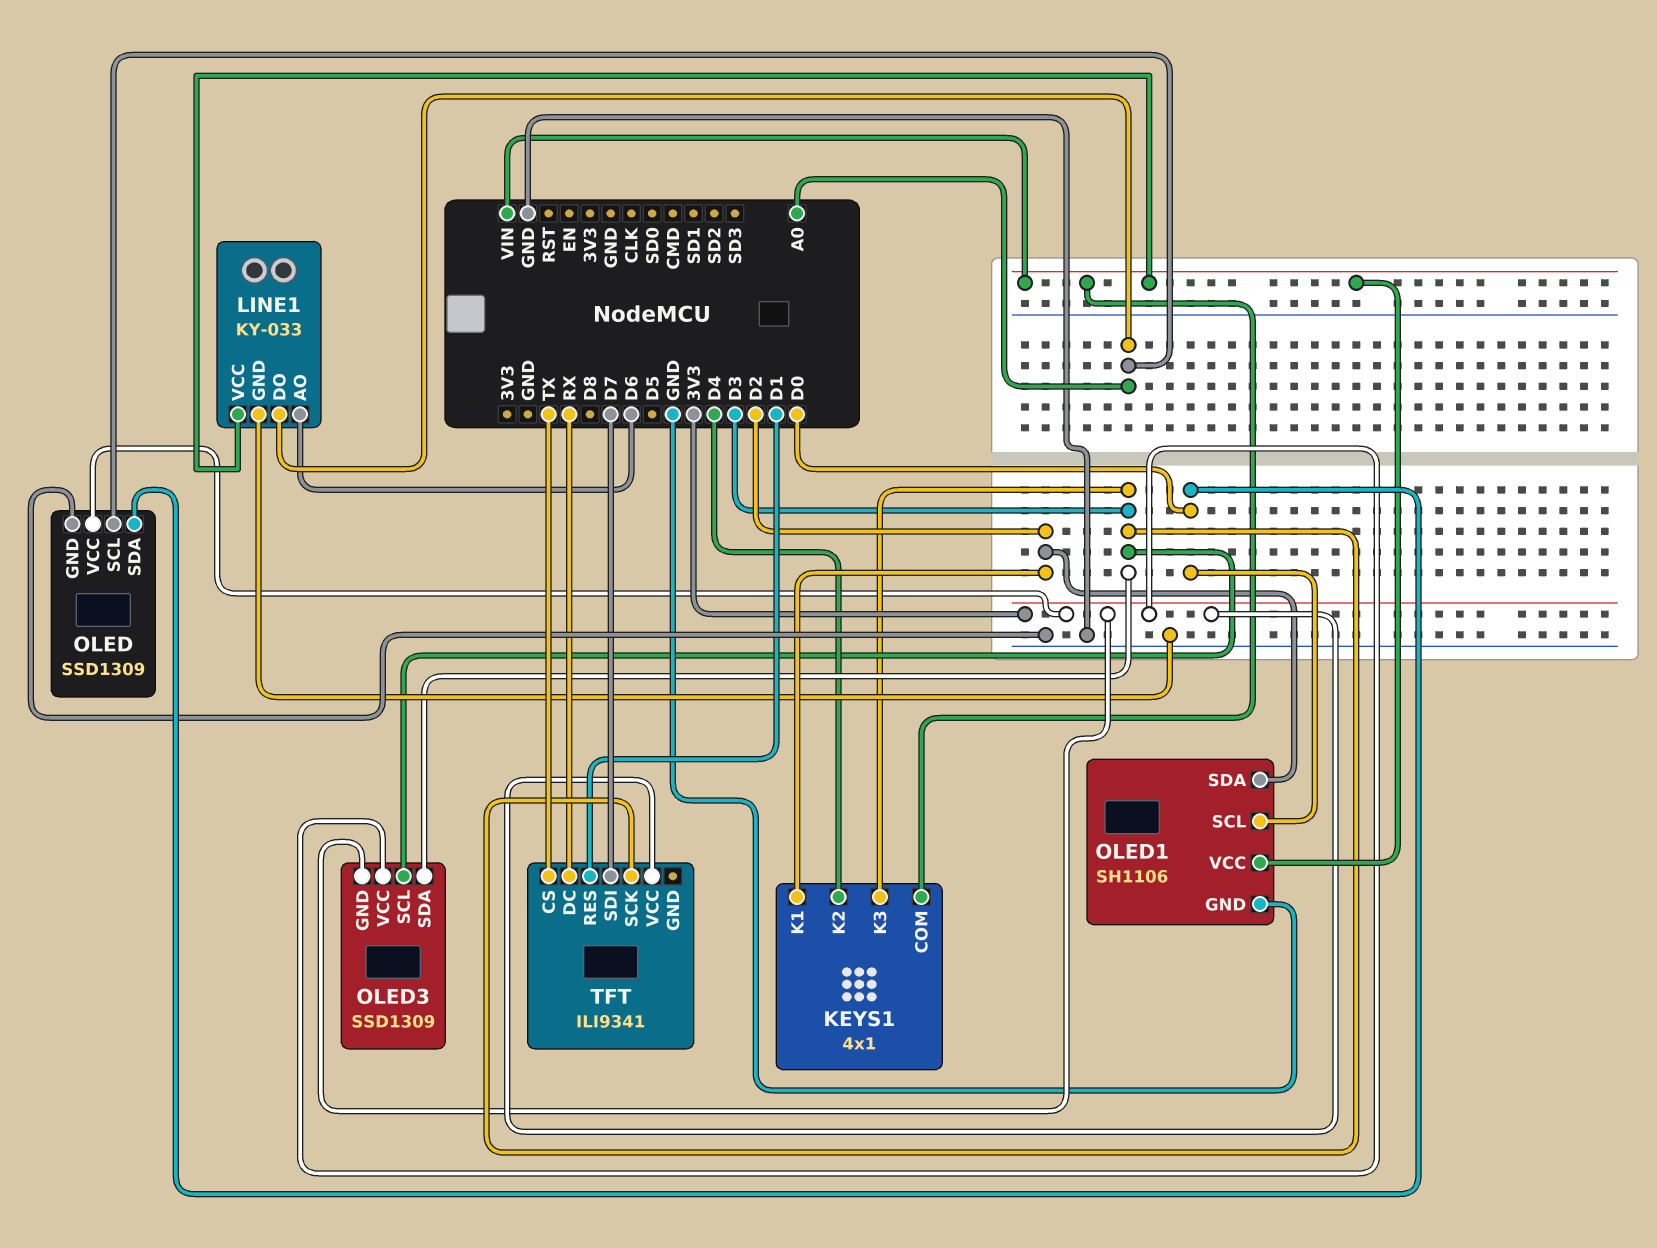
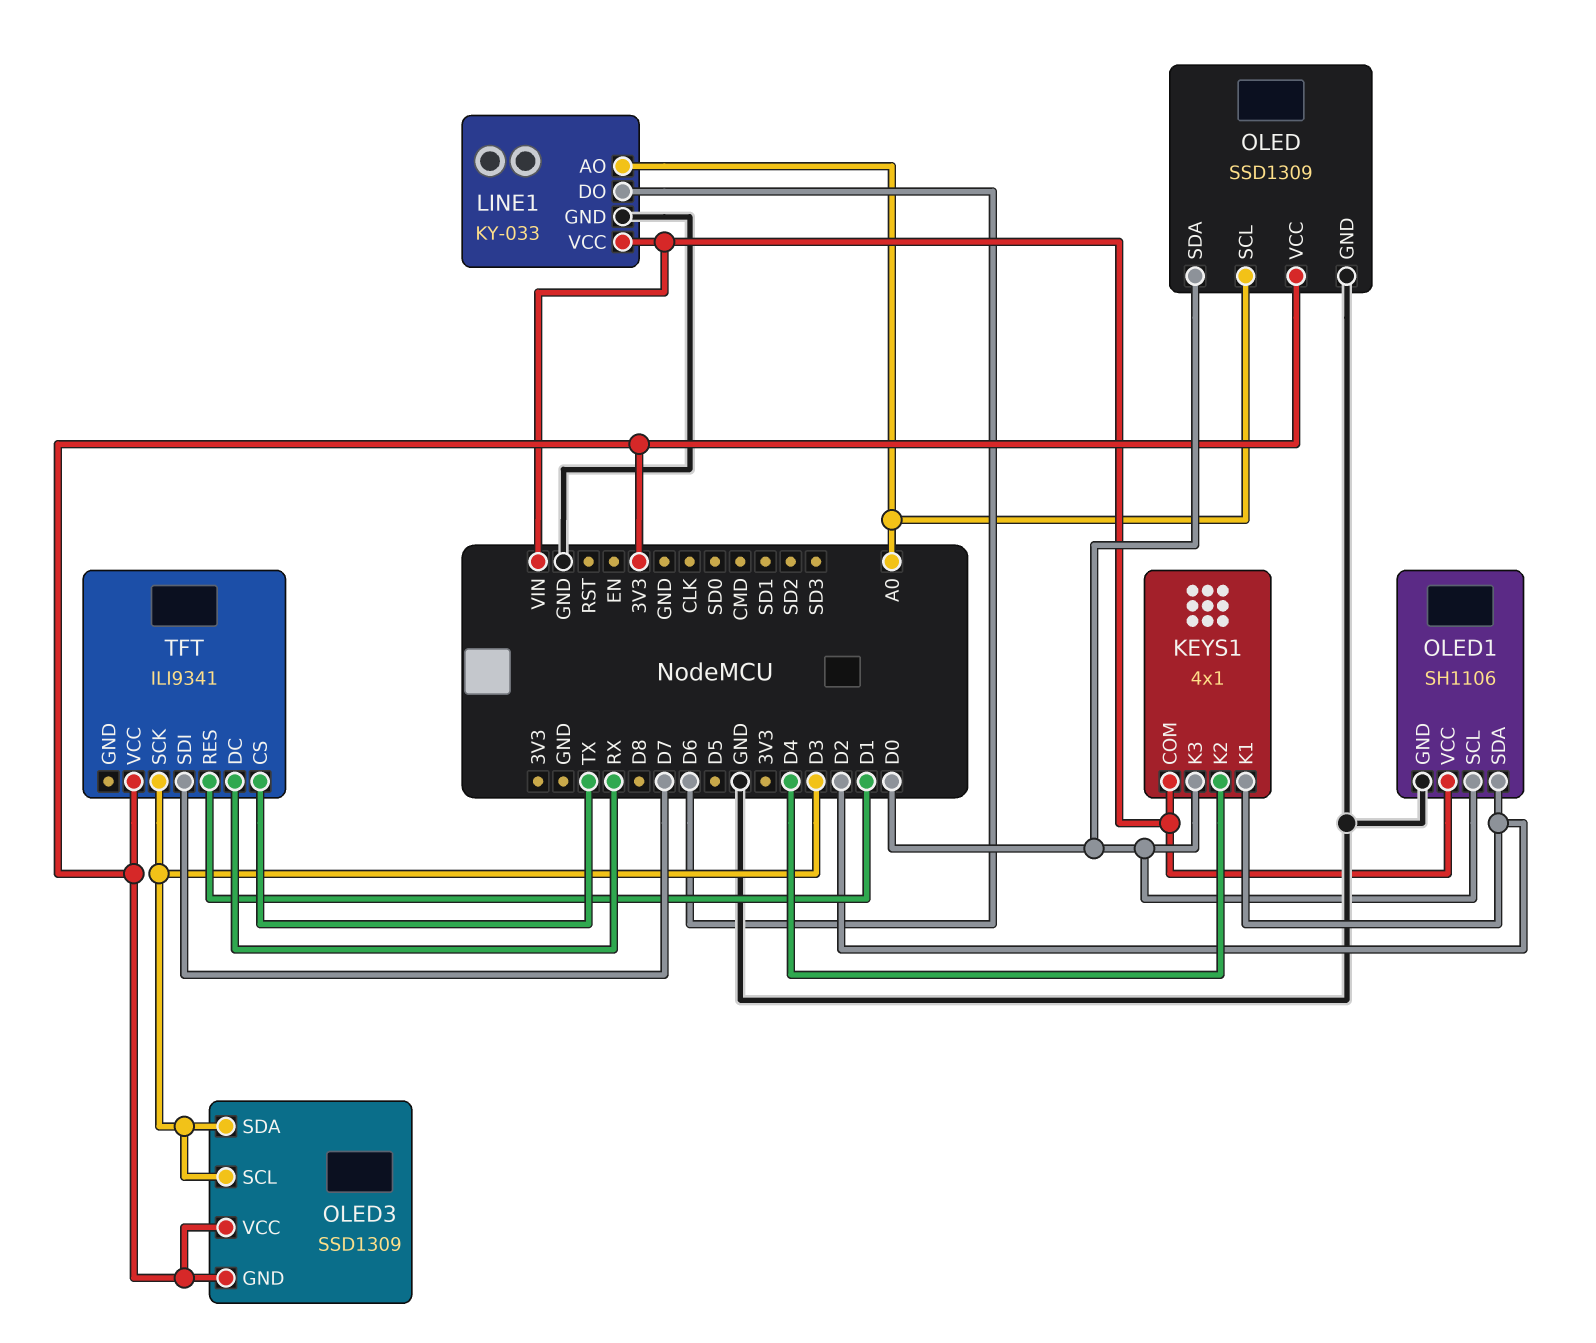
KEYS1 pin K3: D3 -> D0
LINE1 pin AO: D6 -> A0
LINE1 pin DO: A0 -> D6

